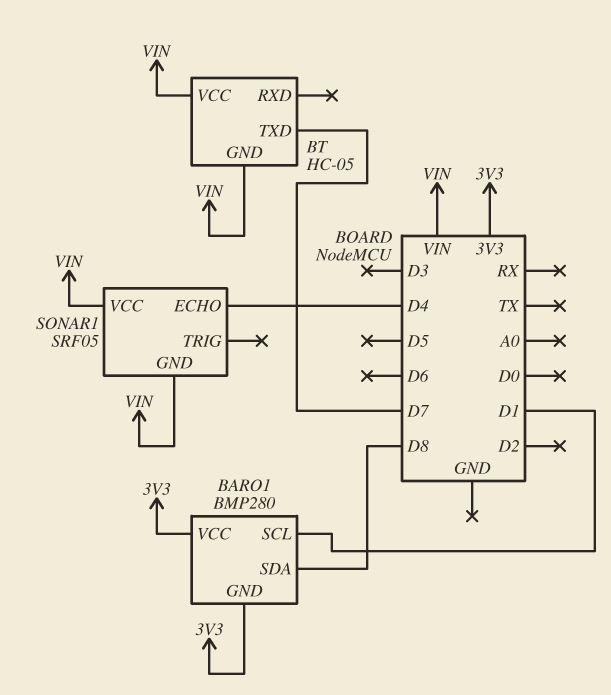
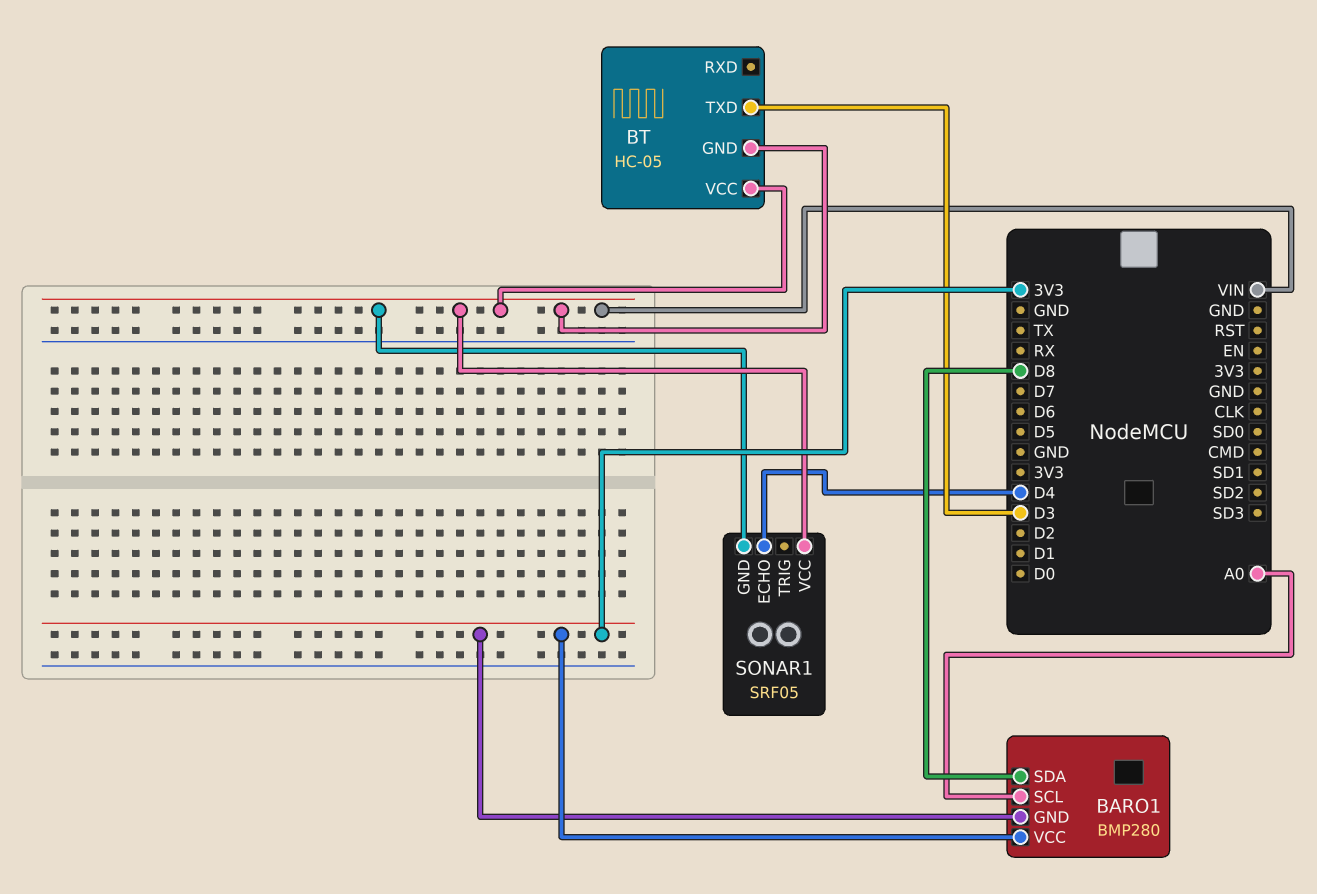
BARO1 pin SCL: D1 -> A0
BT pin TXD: D7 -> D3

